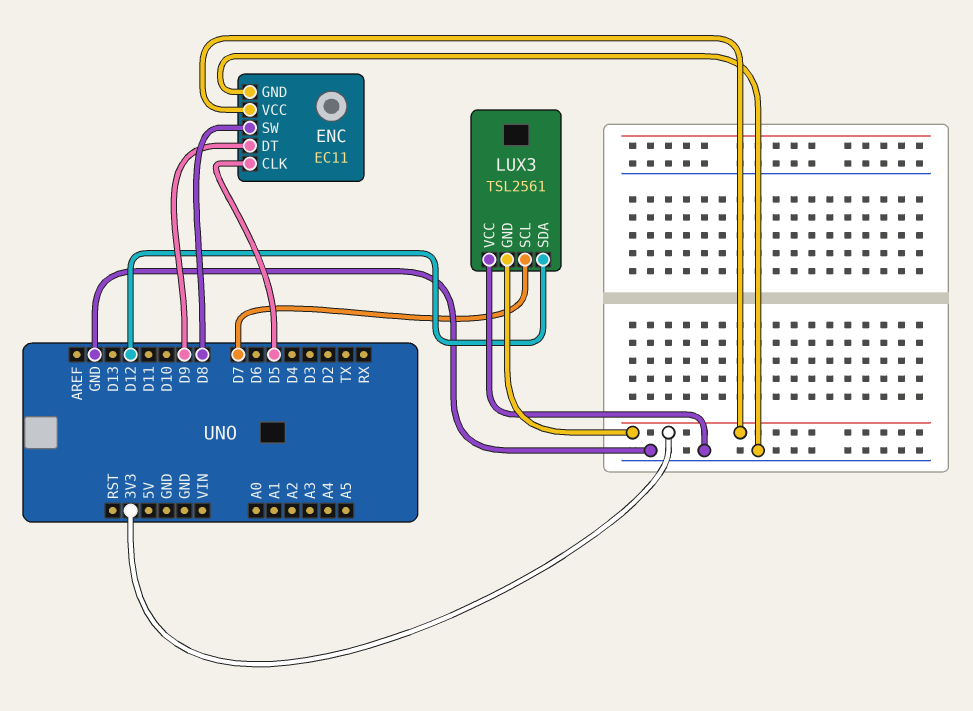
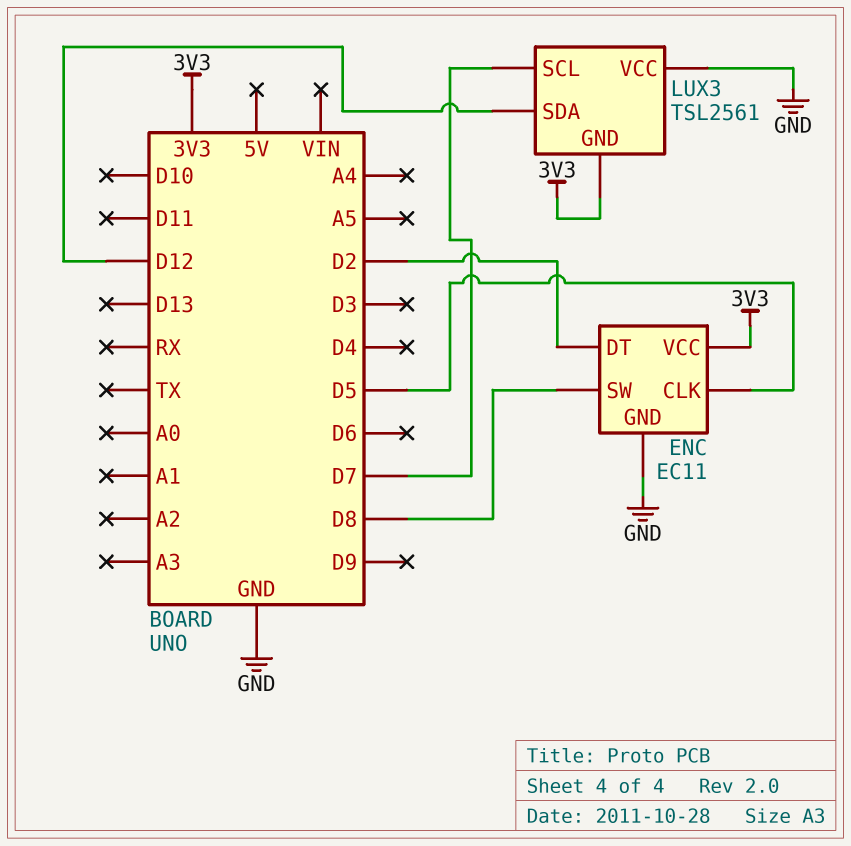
ENC pin DT: D9 -> D2

